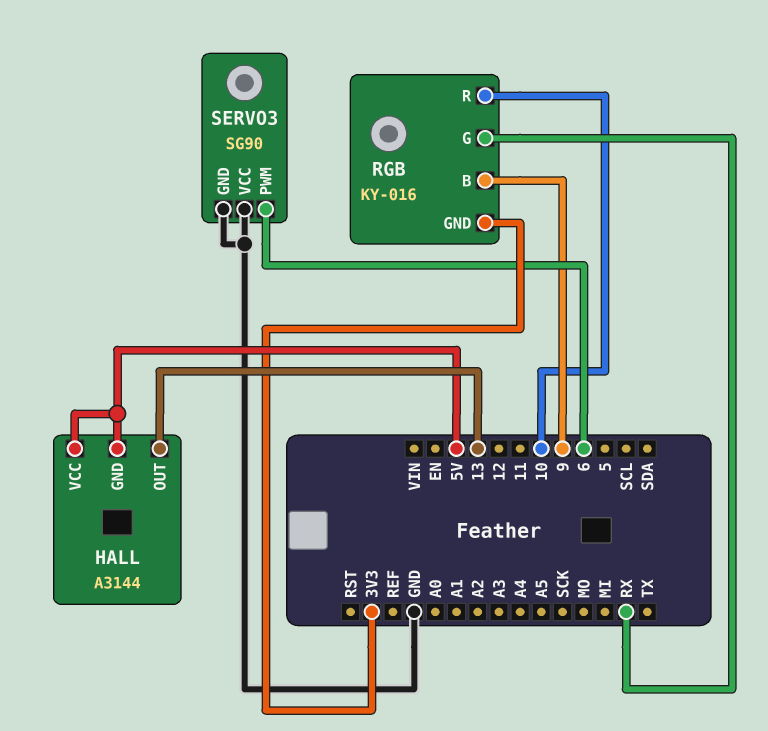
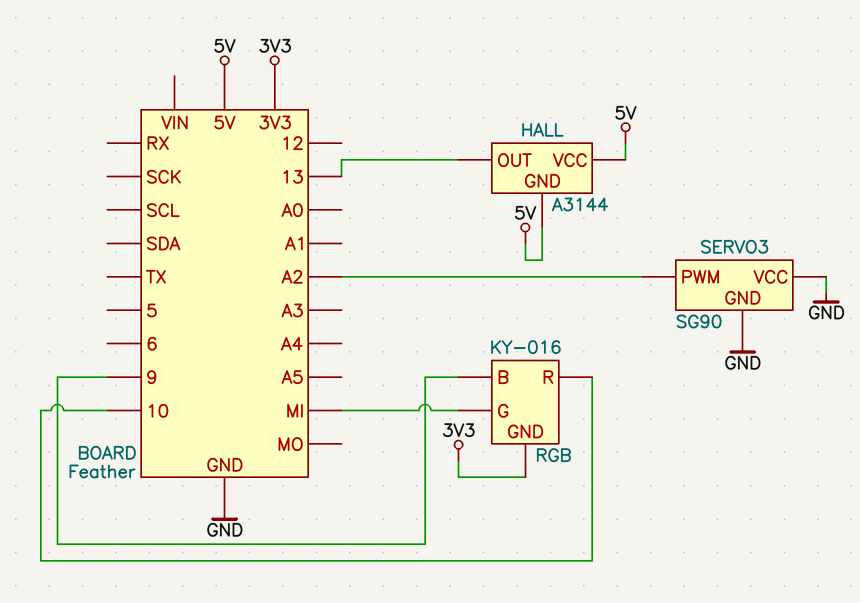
RGB pin G: RX -> MI
SERVO3 pin PWM: 6 -> A2

